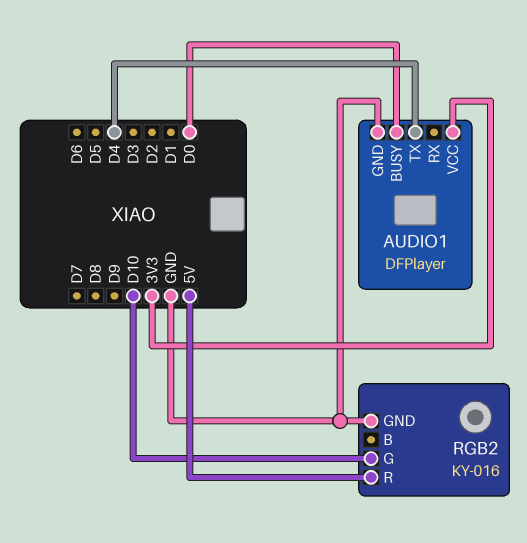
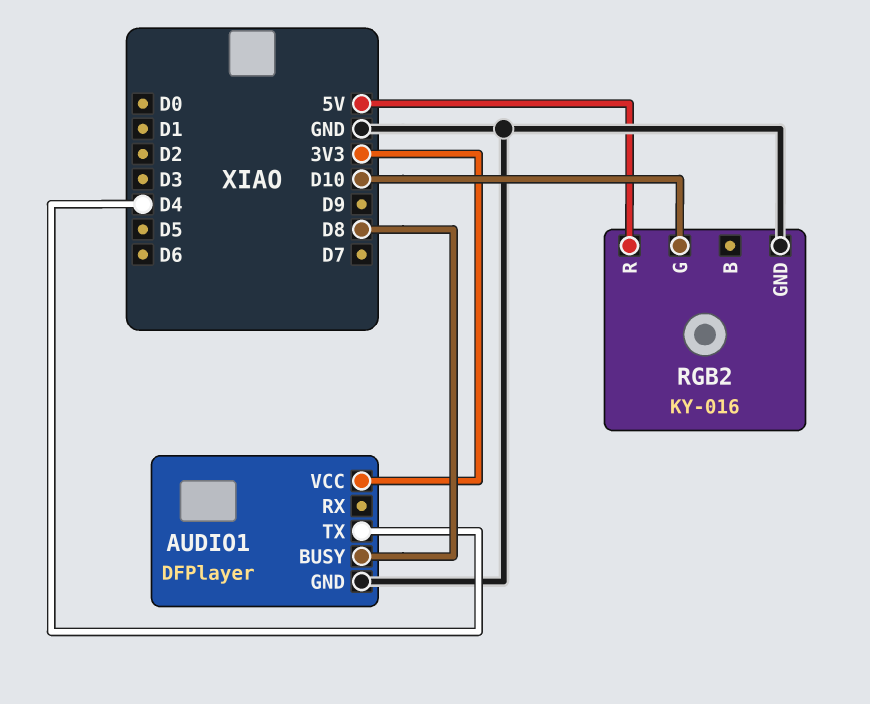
AUDIO1 pin BUSY: D0 -> D8

